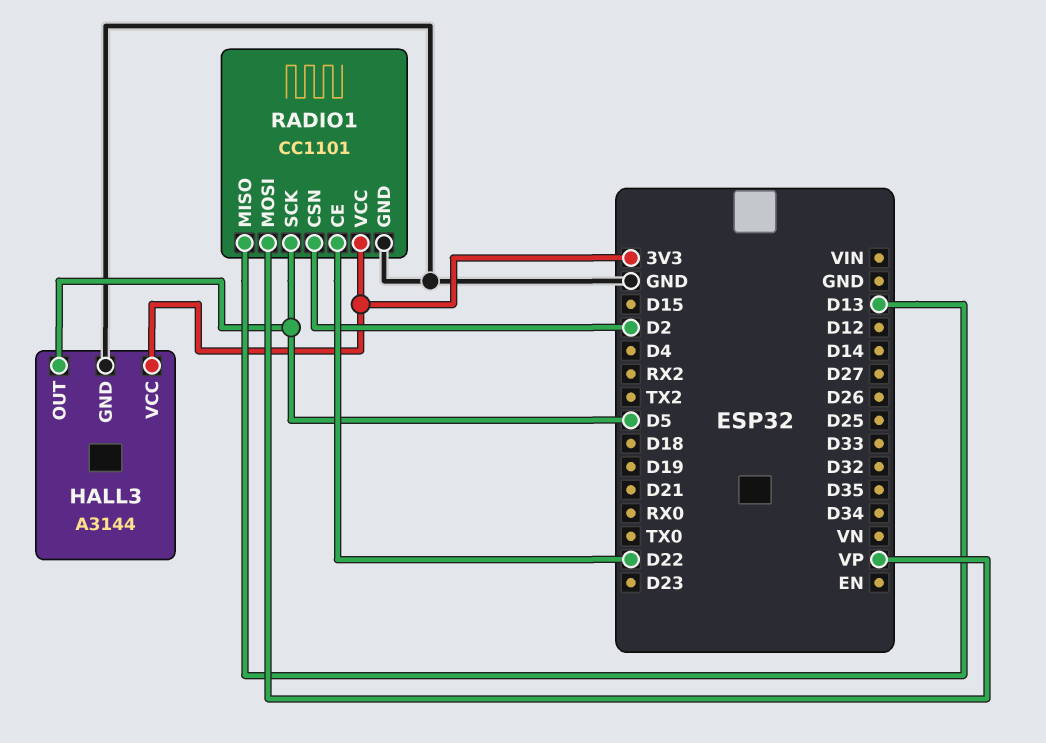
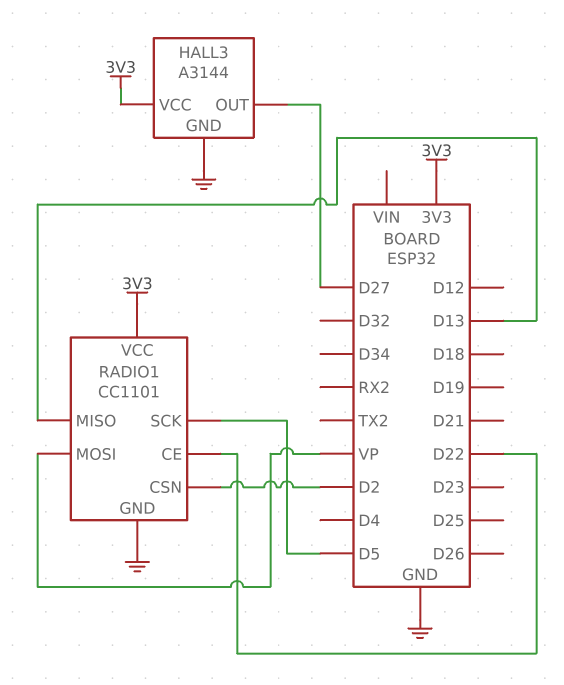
HALL3 pin OUT: D5 -> D27

